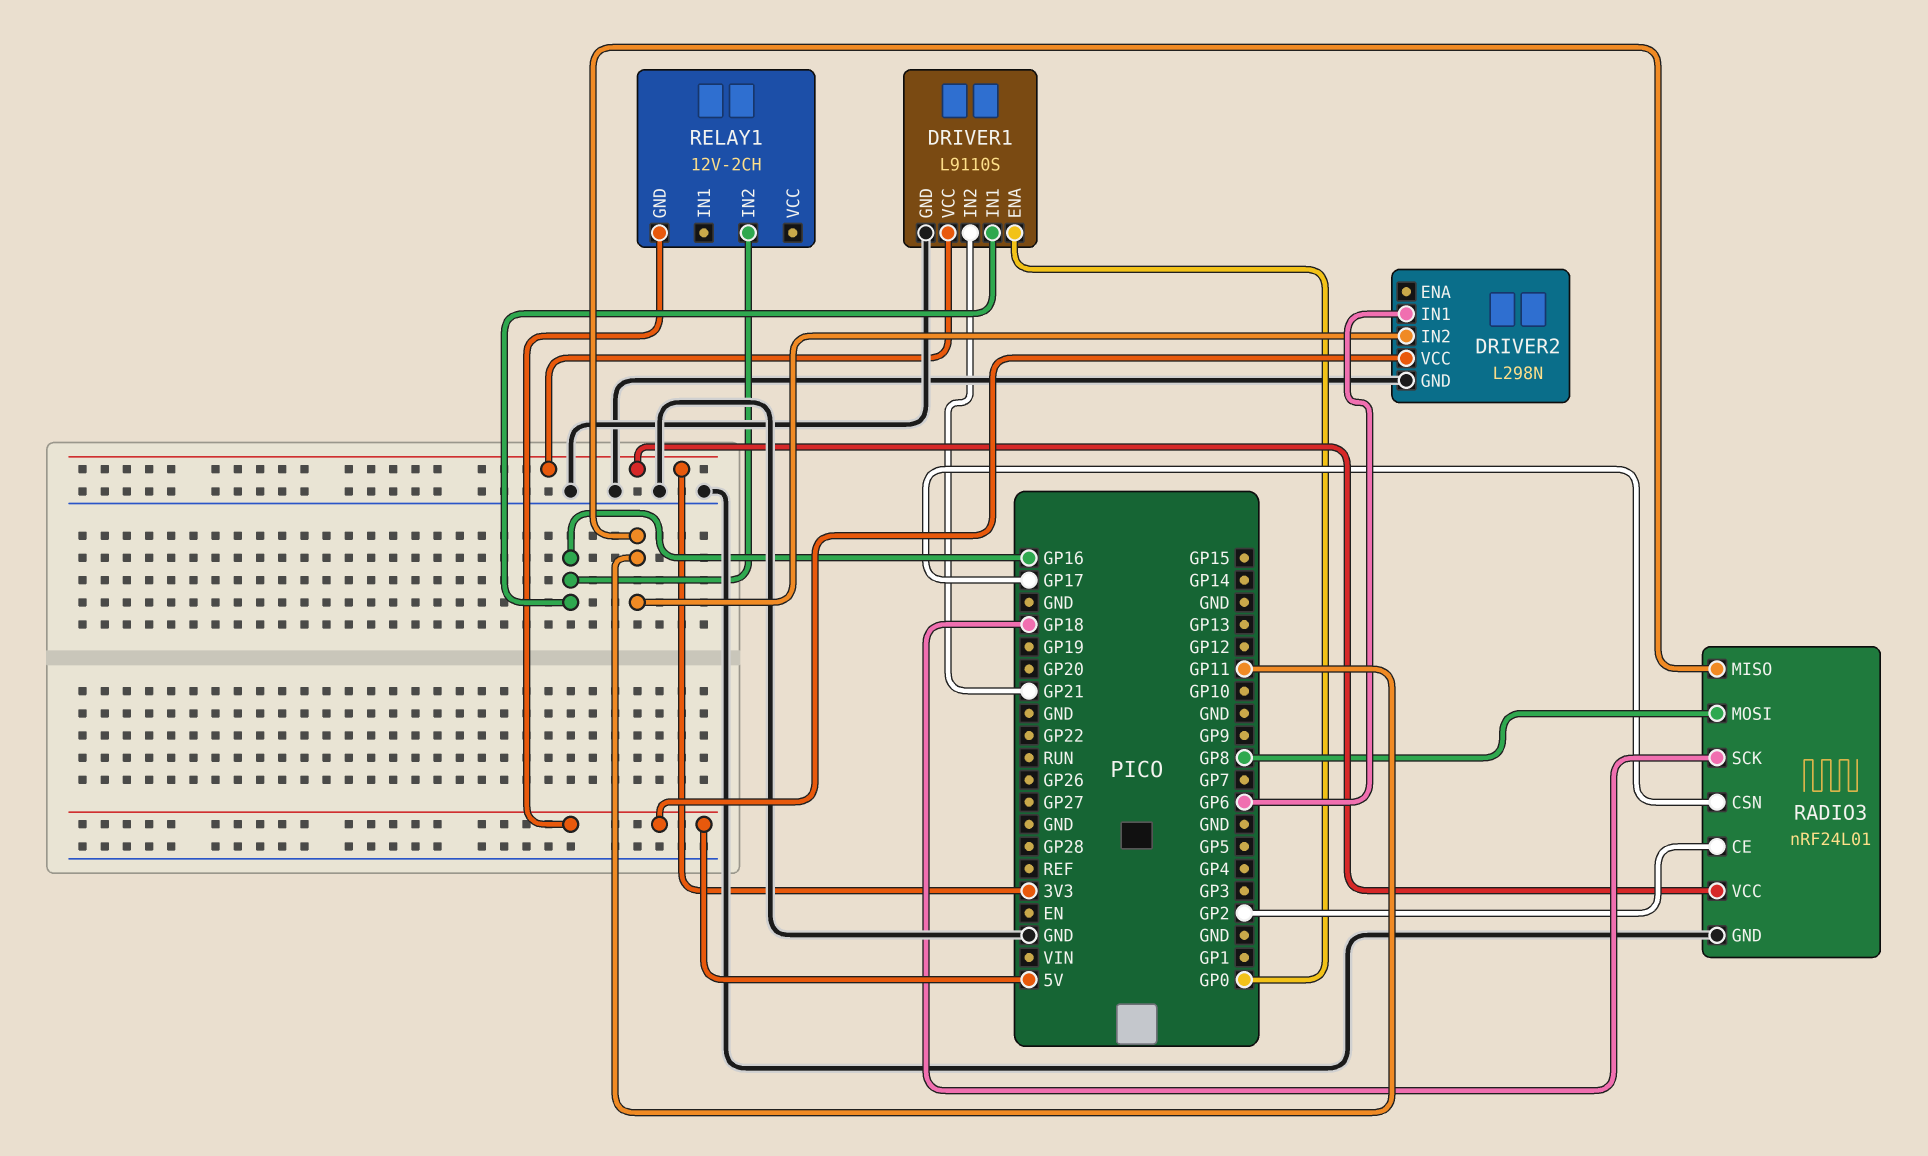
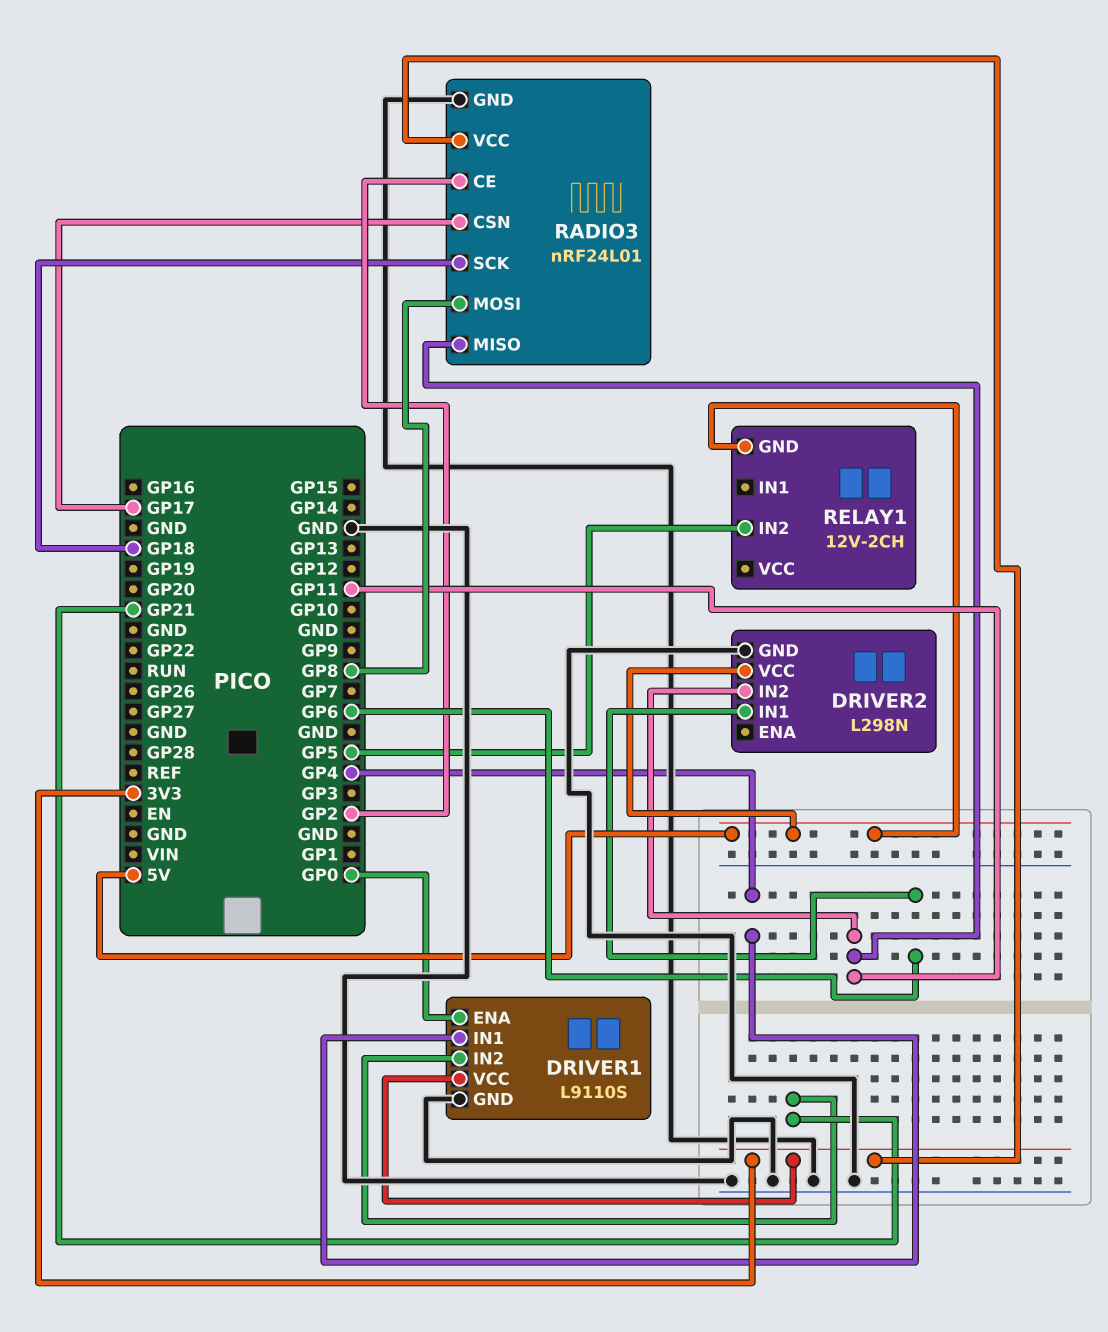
DRIVER1 pin IN1: GP16 -> GP4
RELAY1 pin IN2: GP16 -> GP5

